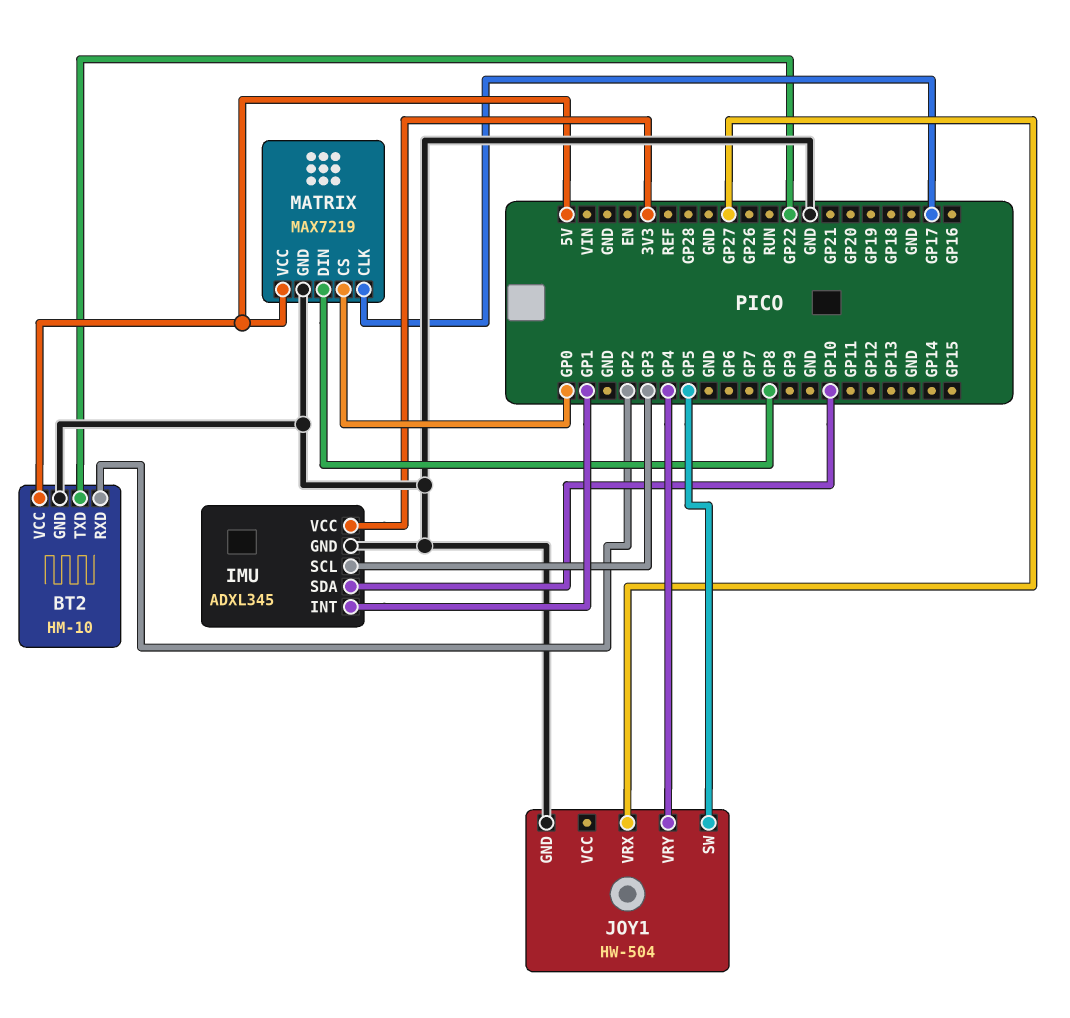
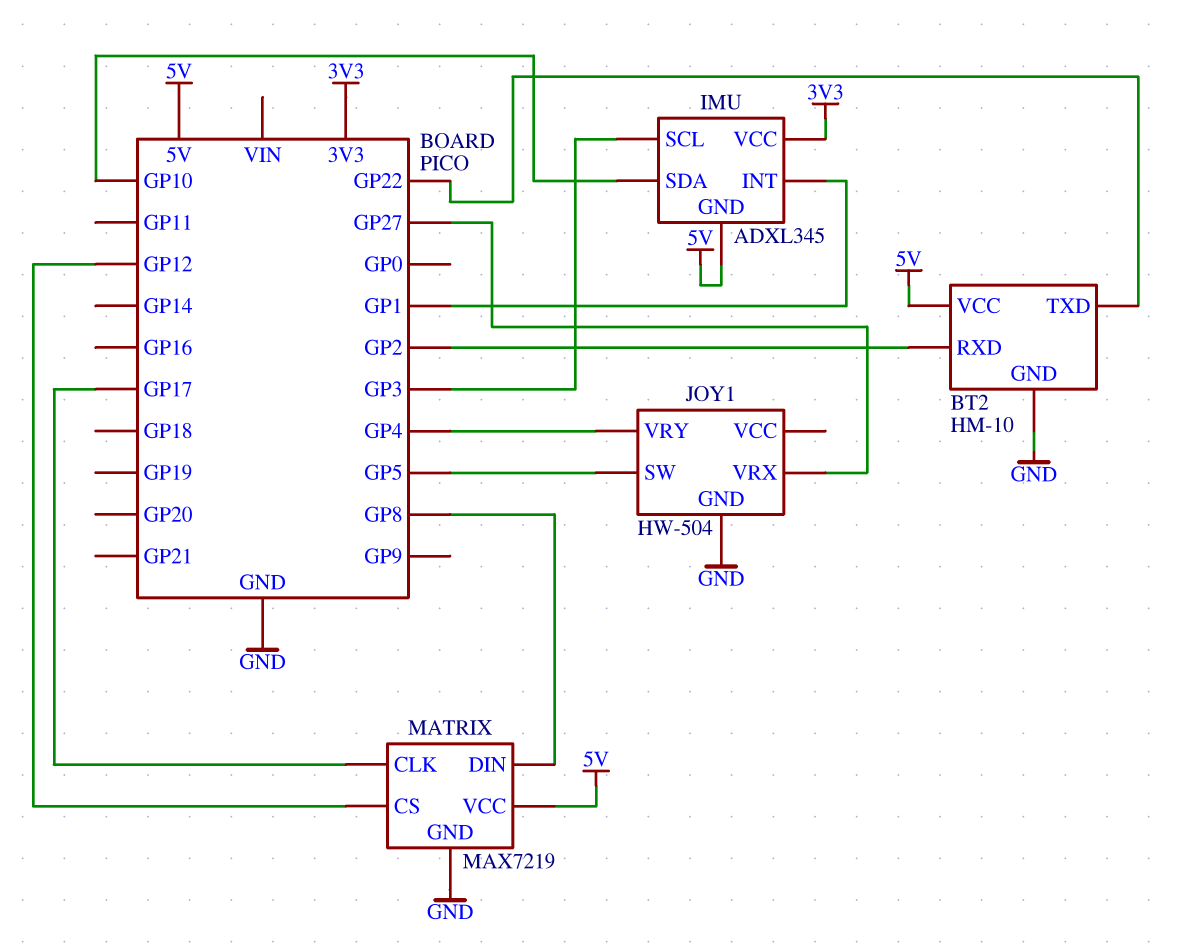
IMU pin GND: GND -> 5V
MATRIX pin CS: GP0 -> GP12

